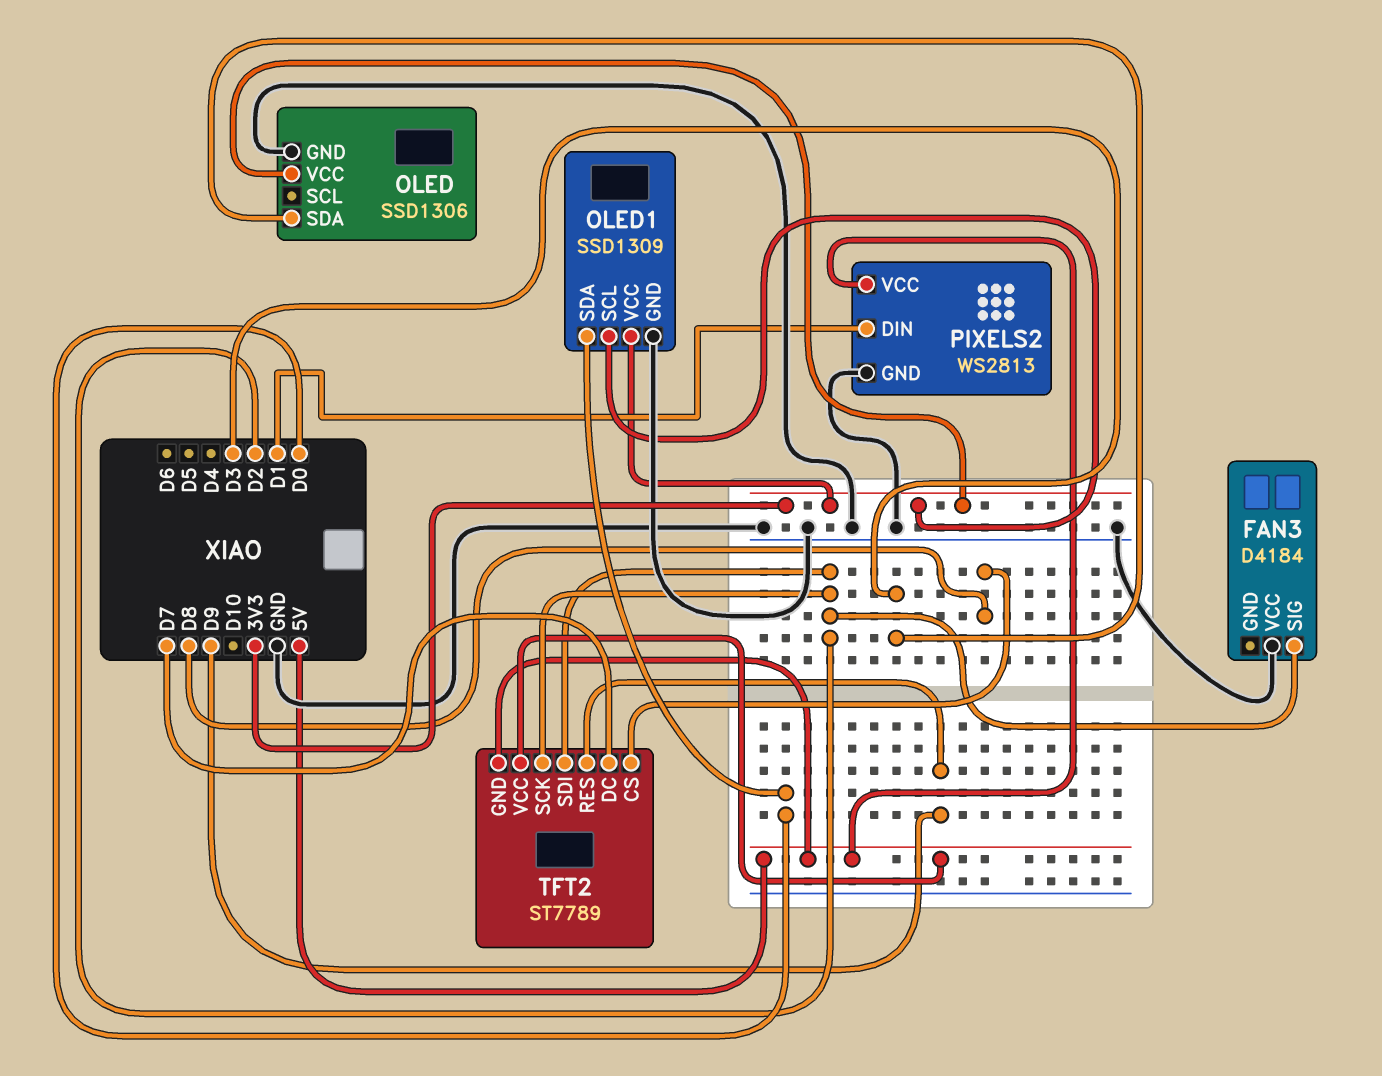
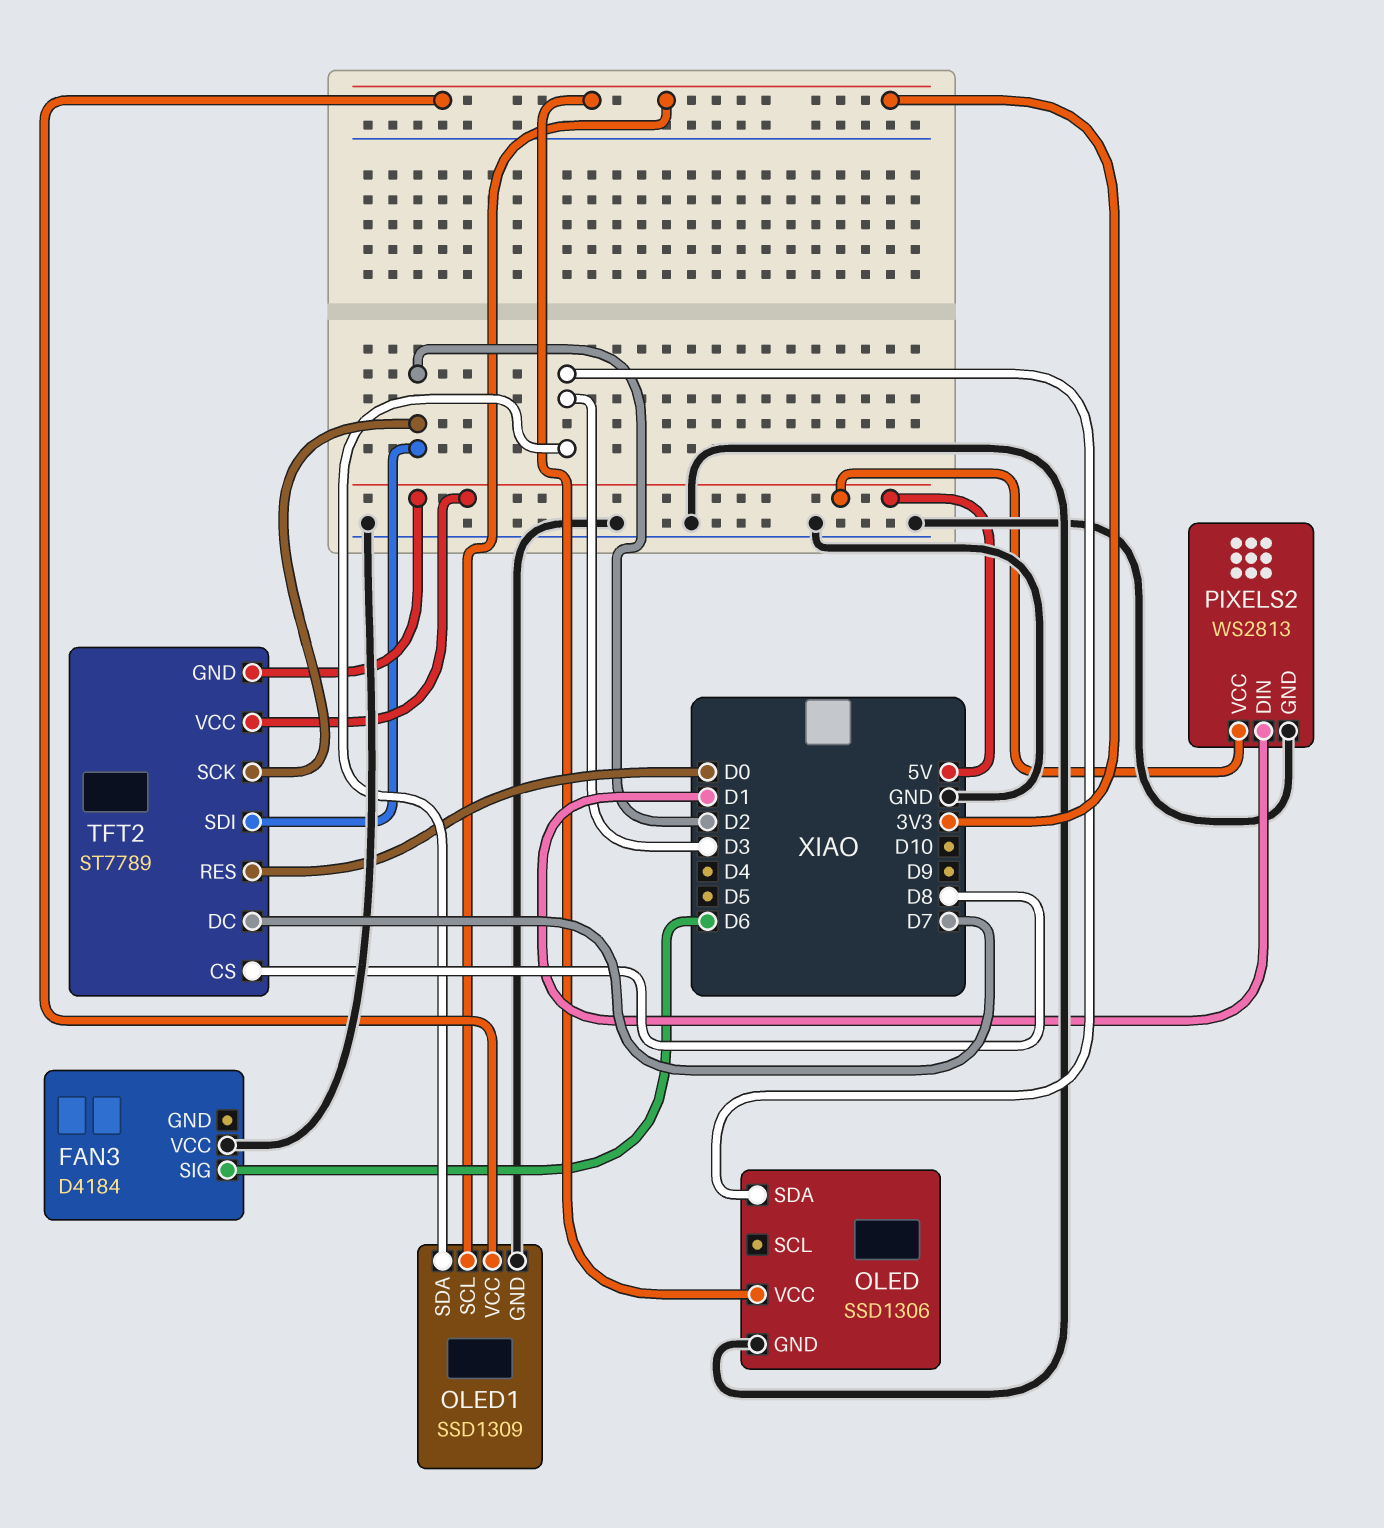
FAN3 pin SIG: D2 -> D6
OLED1 pin SDA: D0 -> D3
TFT2 pin RES: D9 -> D0

